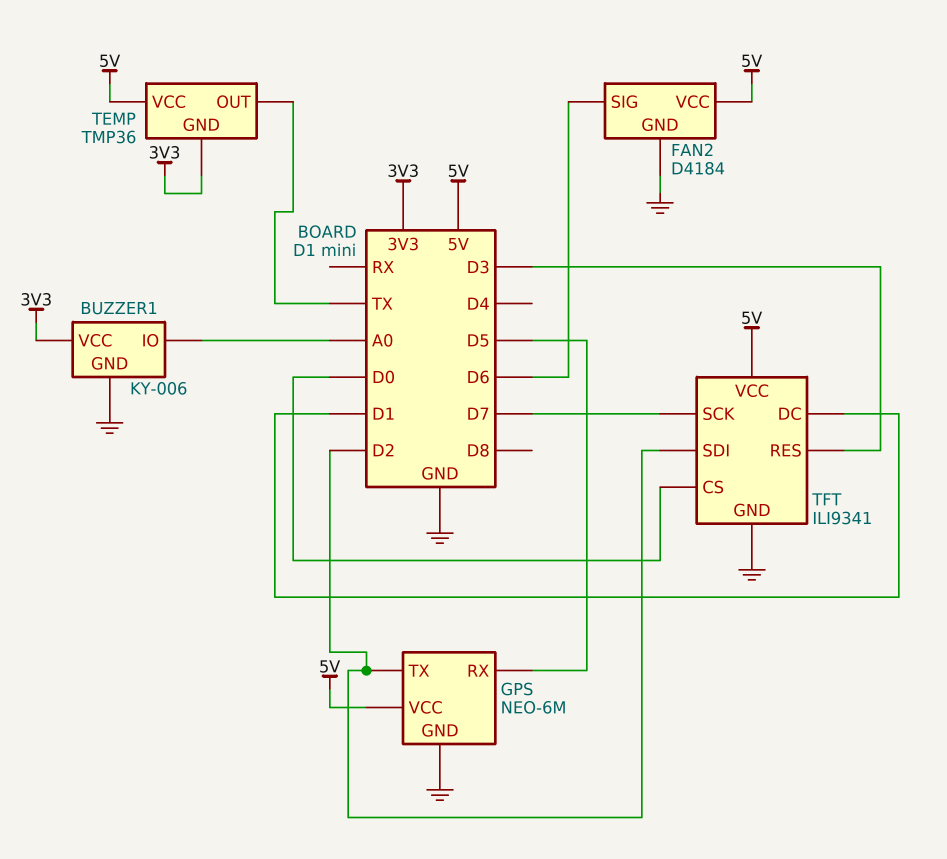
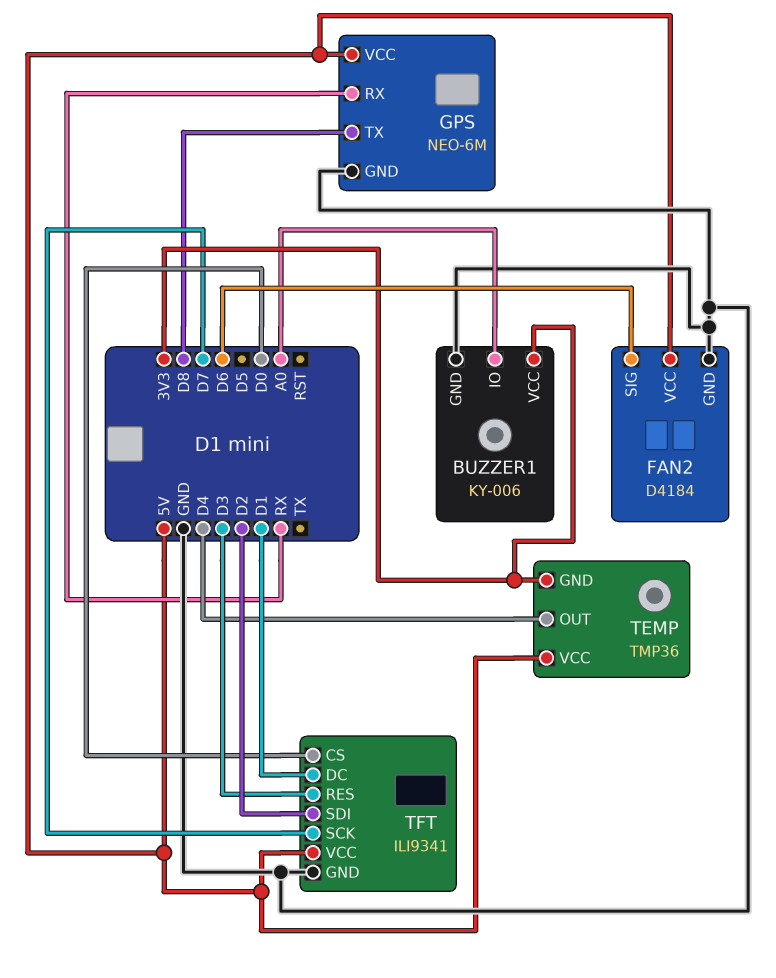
GPS pin RX: D5 -> RX
GPS pin TX: D2 -> D8
TEMP pin OUT: TX -> D4

